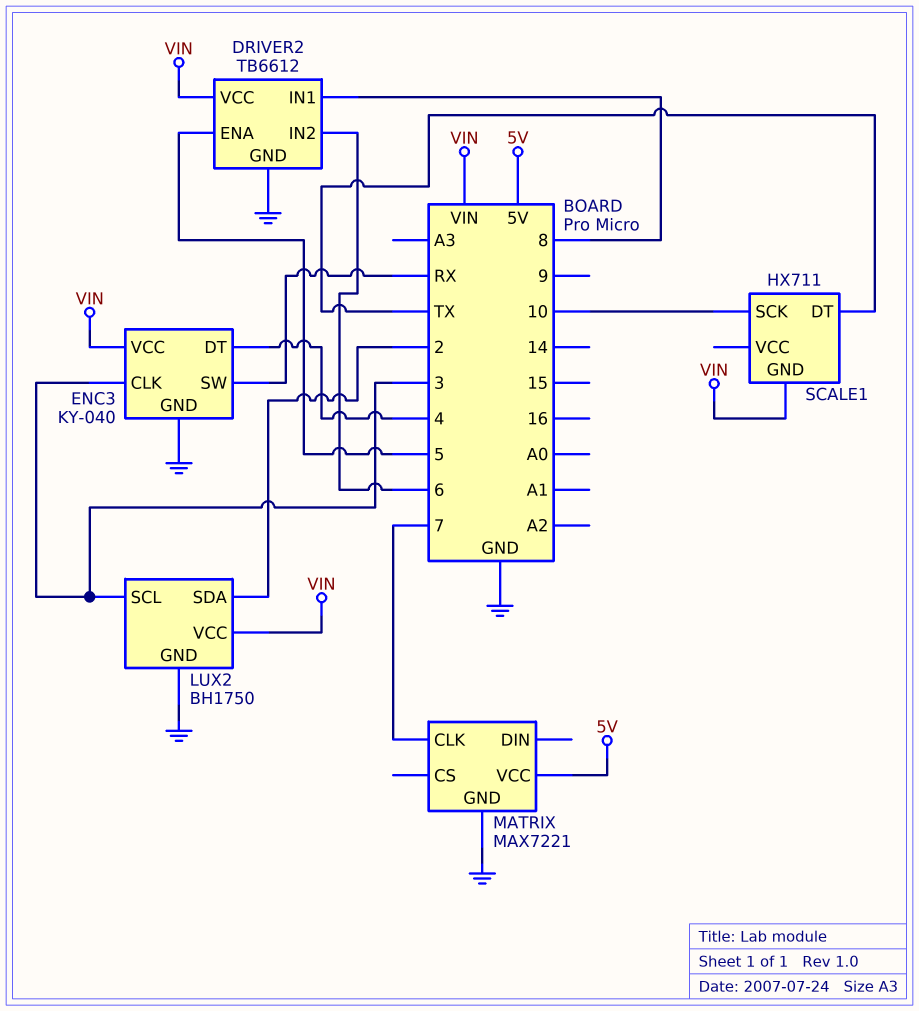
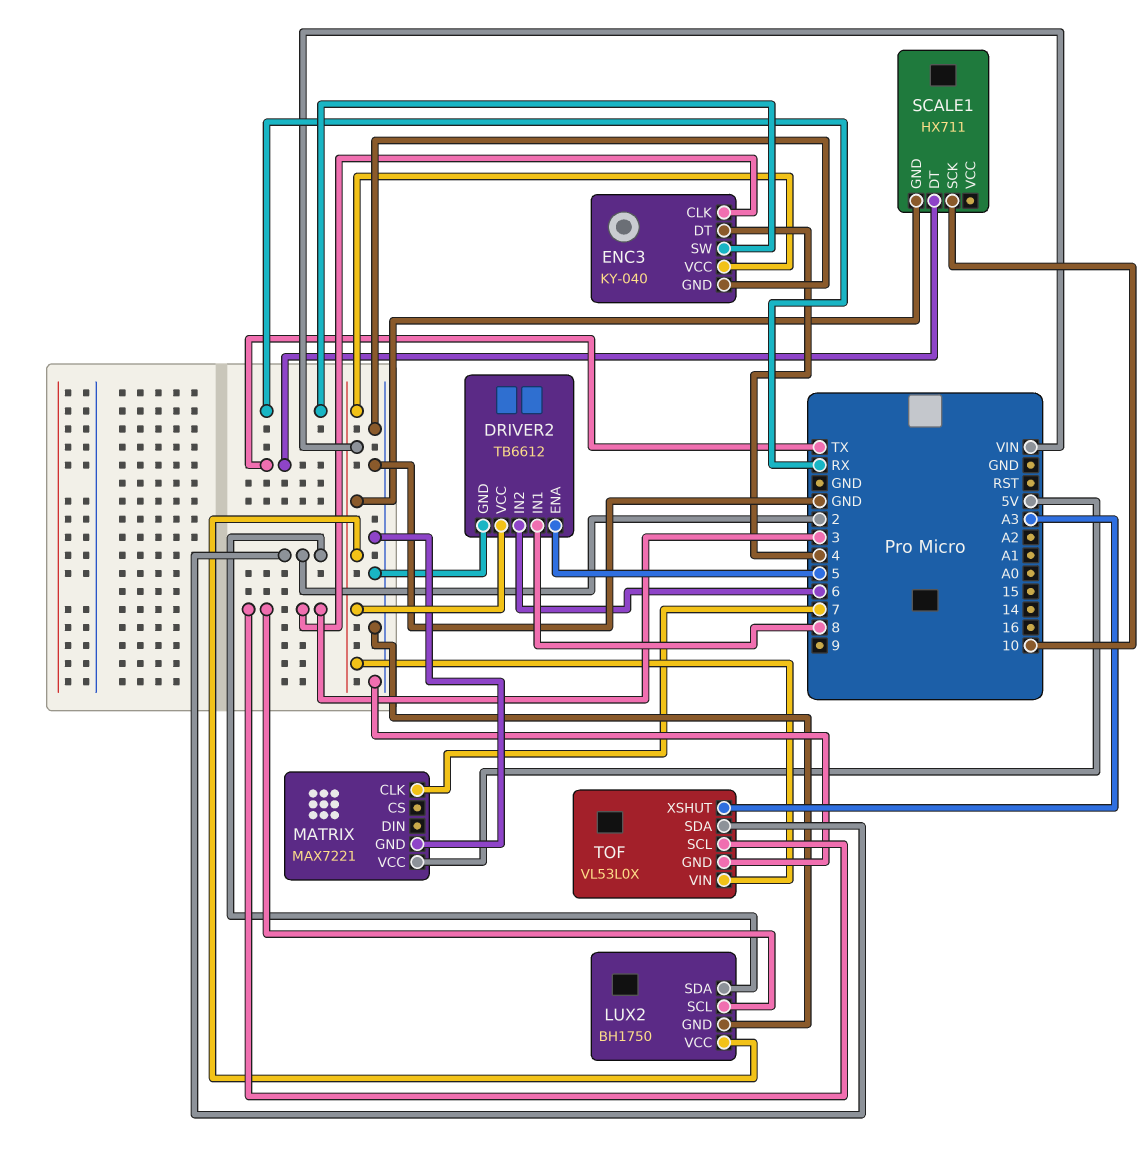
TOF: none -> VL53L0X
TOF pin GND: none -> GND
TOF pin SCL: none -> 3
TOF pin SDA: none -> 2
TOF pin VIN: none -> VIN
TOF pin XSHUT: none -> A3

